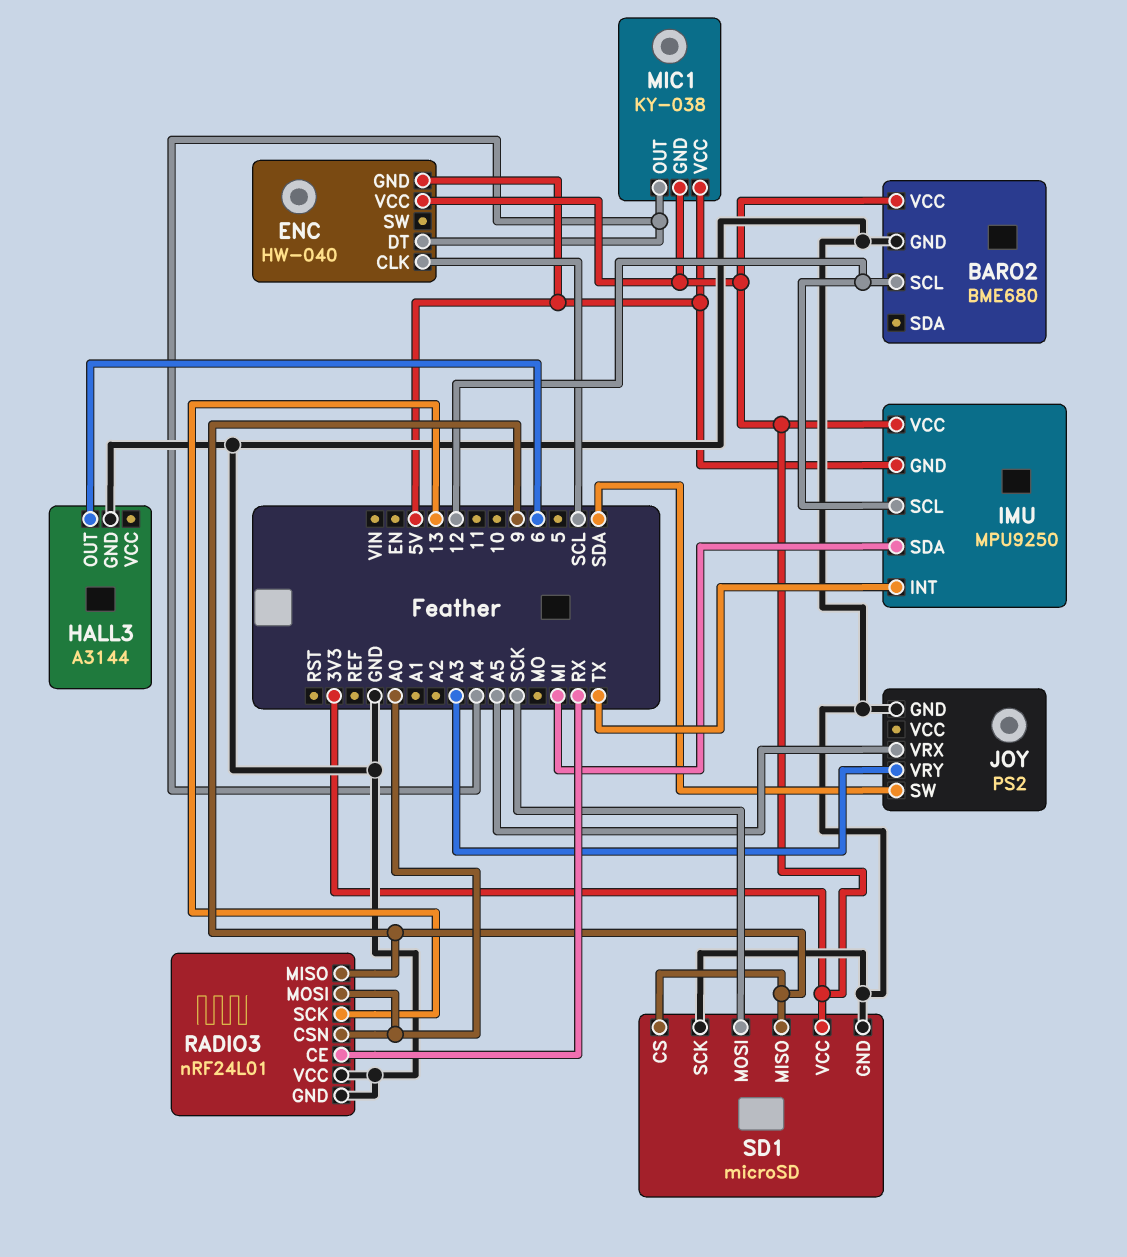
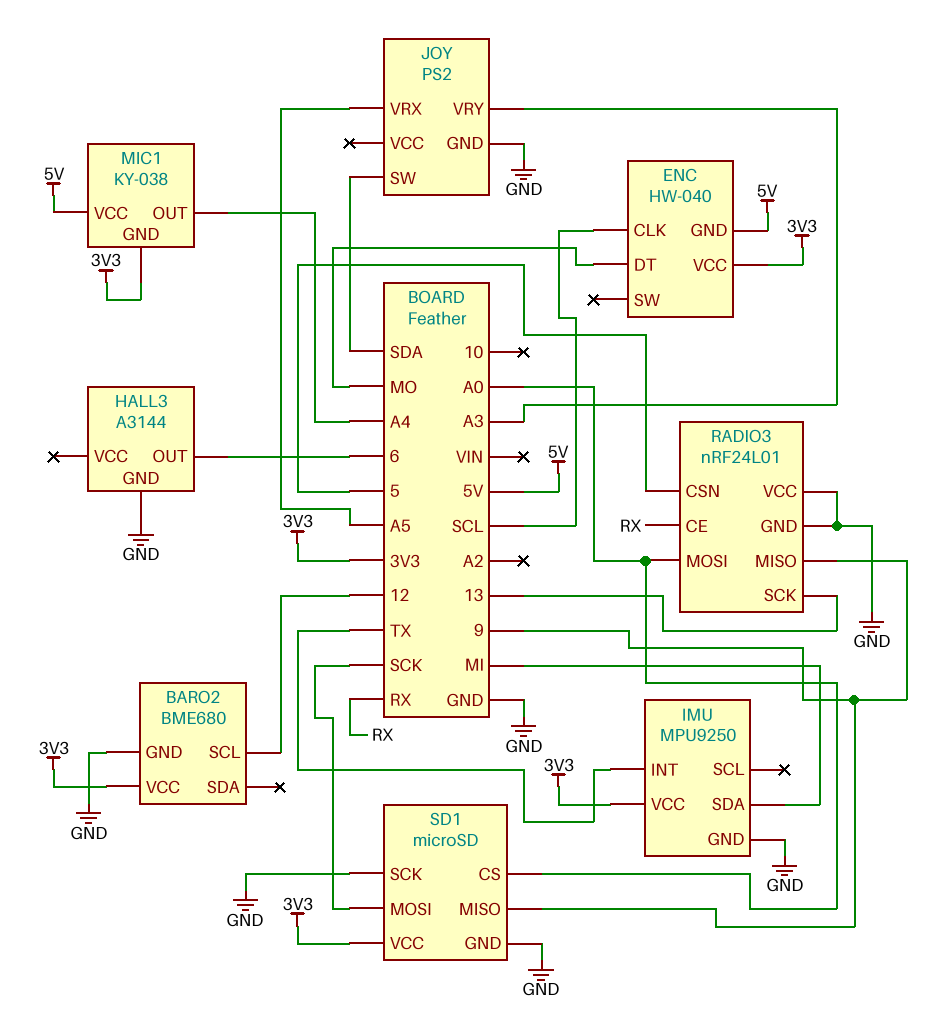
ENC pin DT: A4 -> MO
IMU pin GND: 5V -> GND
IMU pin SCL: 12 -> none
RADIO3 pin CSN: A0 -> 5
SD1 pin CS: 9 -> A0

